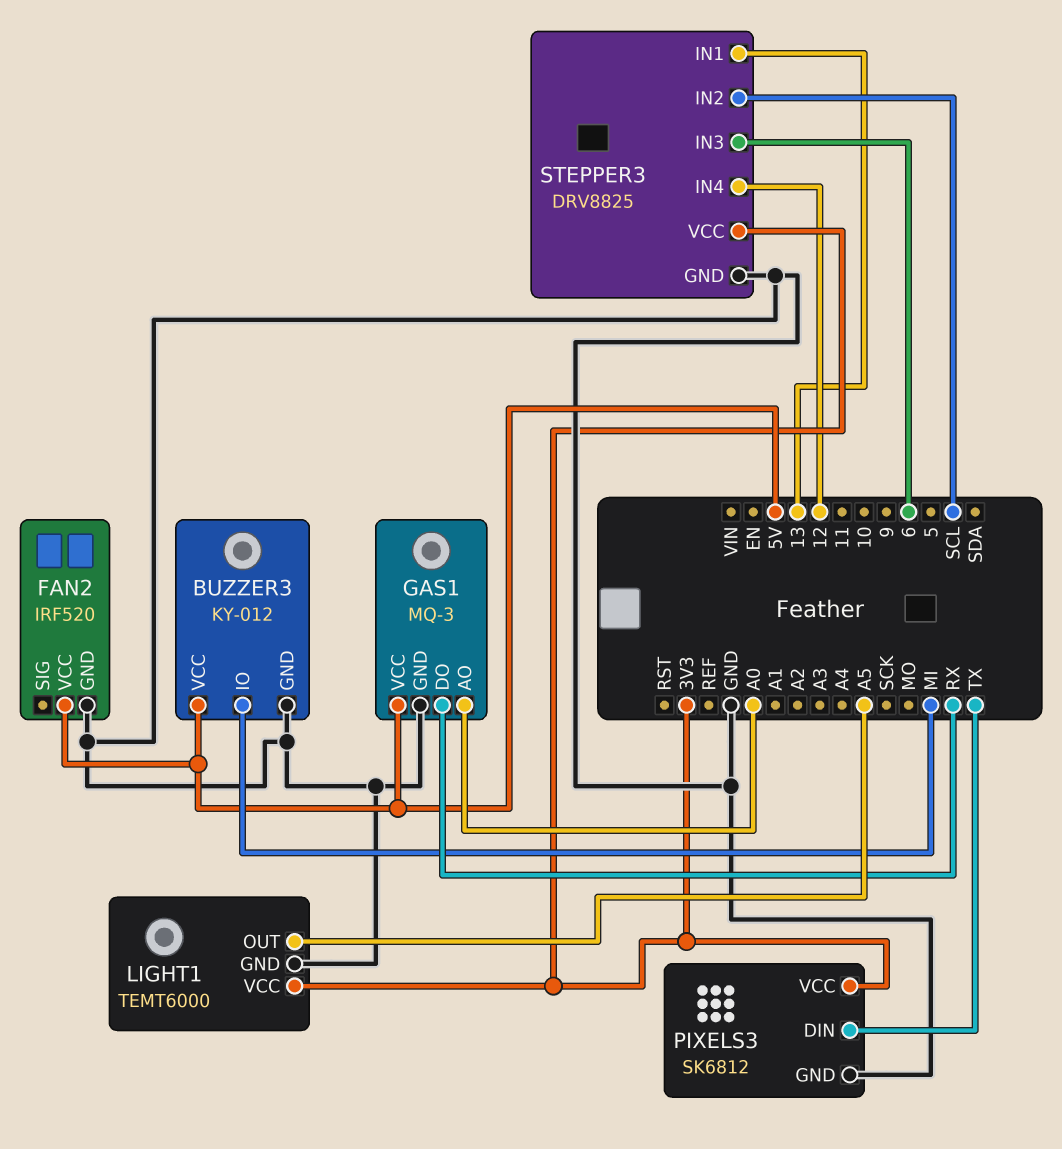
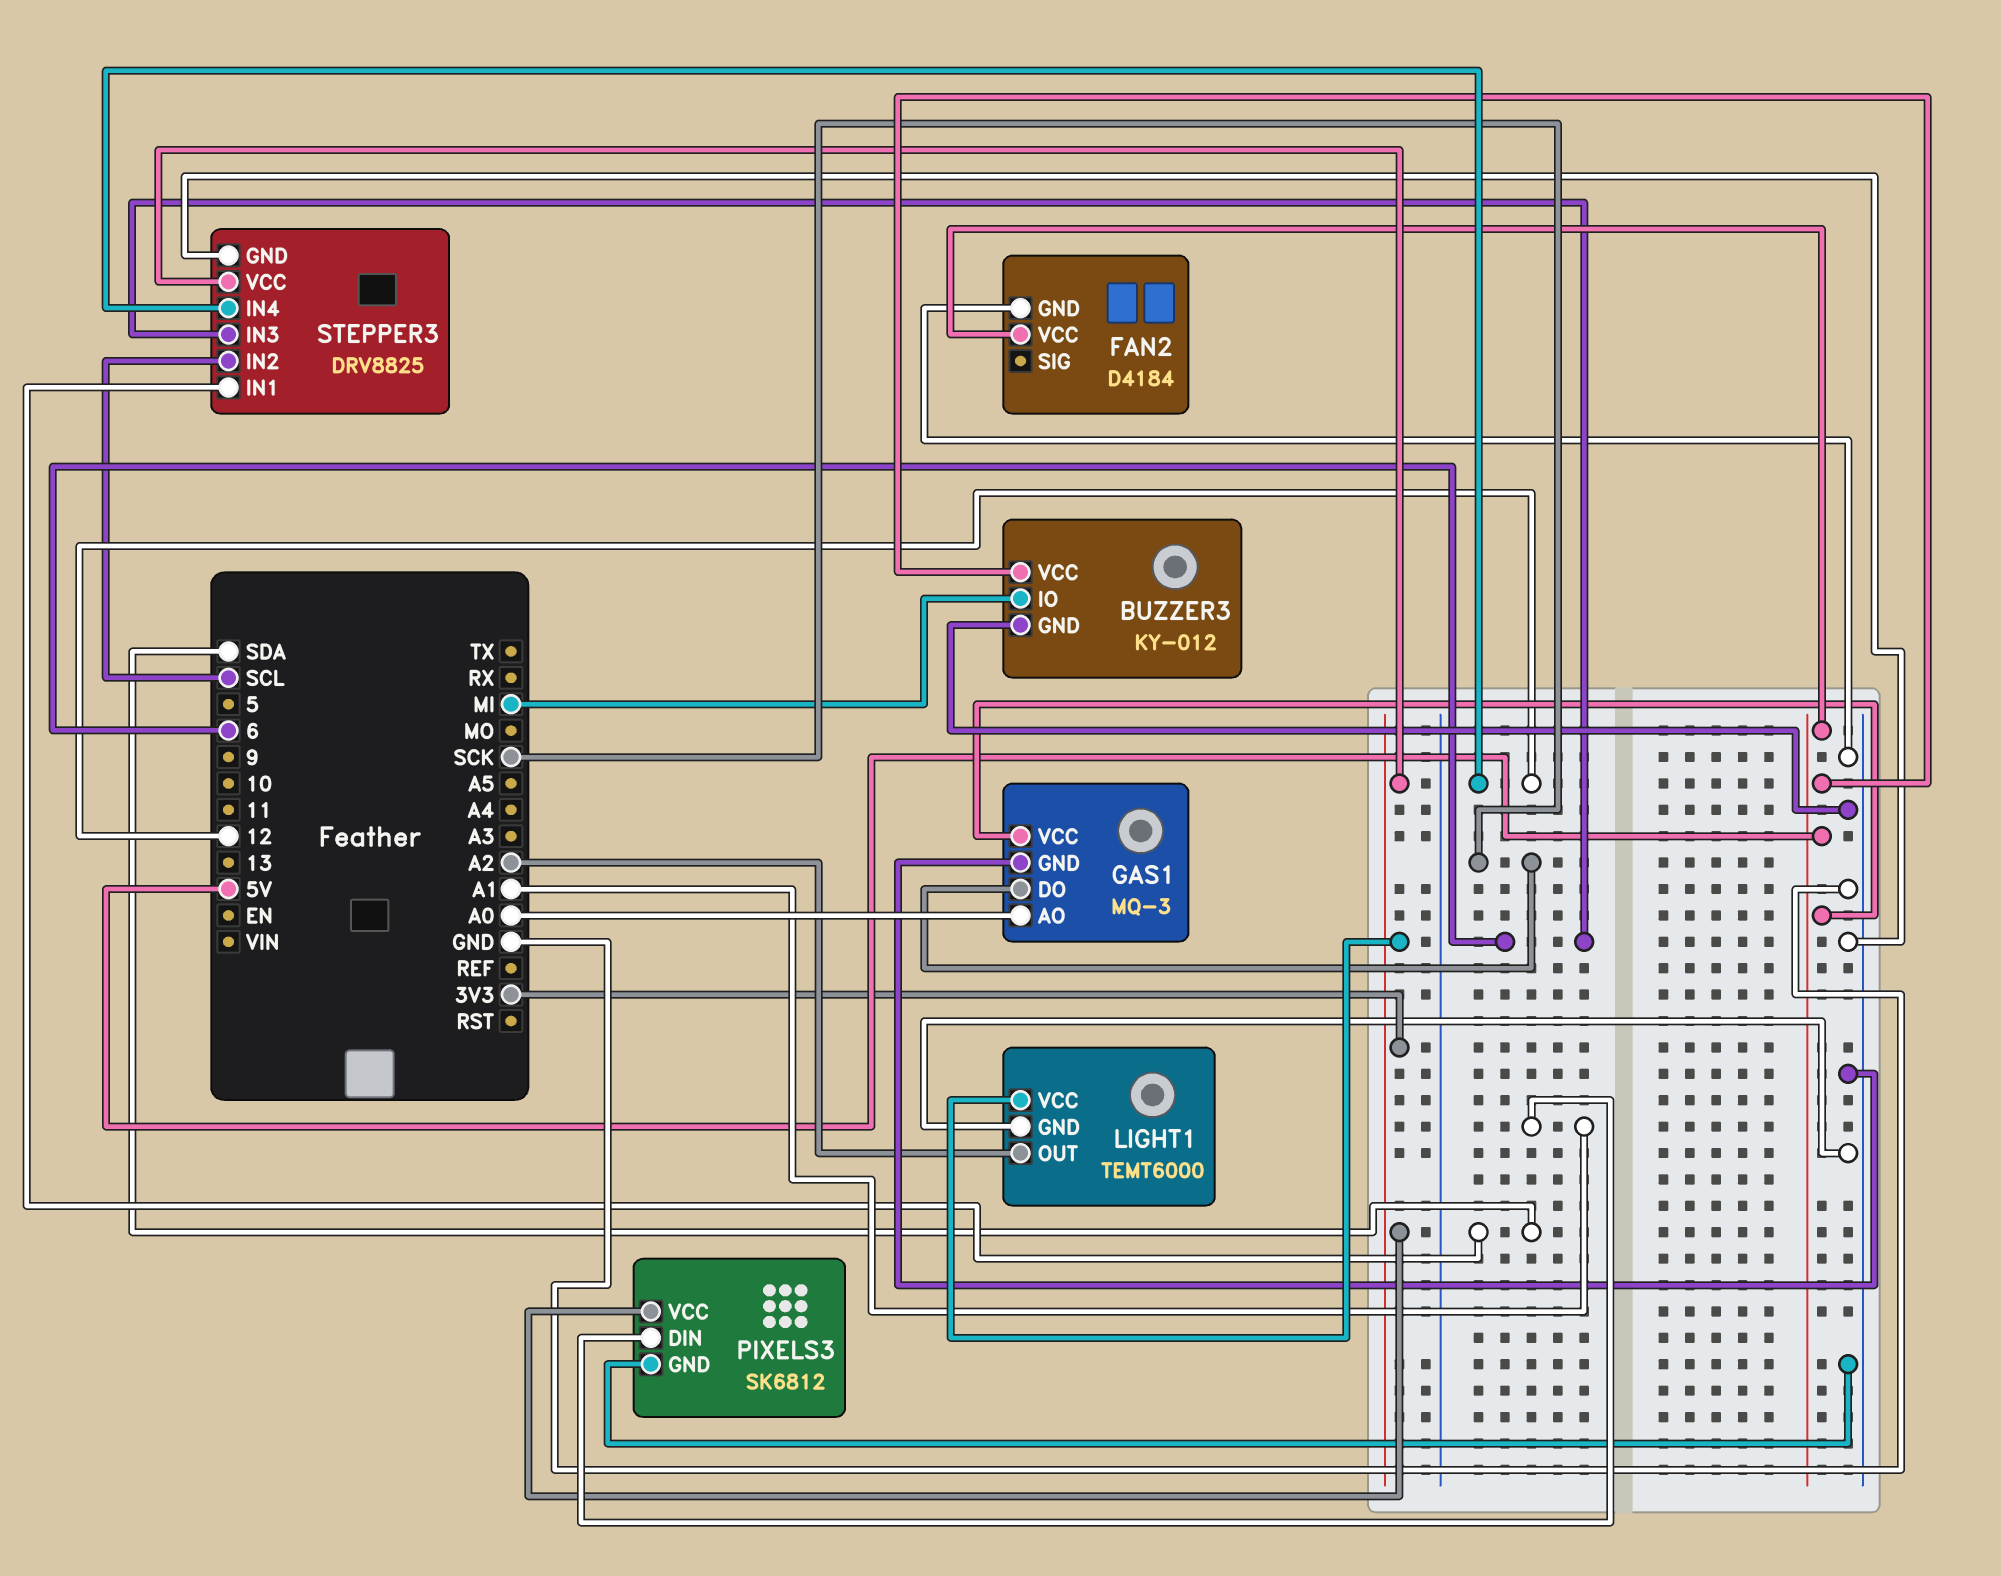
FAN2: IRF520 -> D4184
GAS1 pin DO: RX -> SCK
LIGHT1 pin OUT: A5 -> A2
PIXELS3 pin DIN: TX -> A1
STEPPER3 pin IN1: 13 -> SDA

